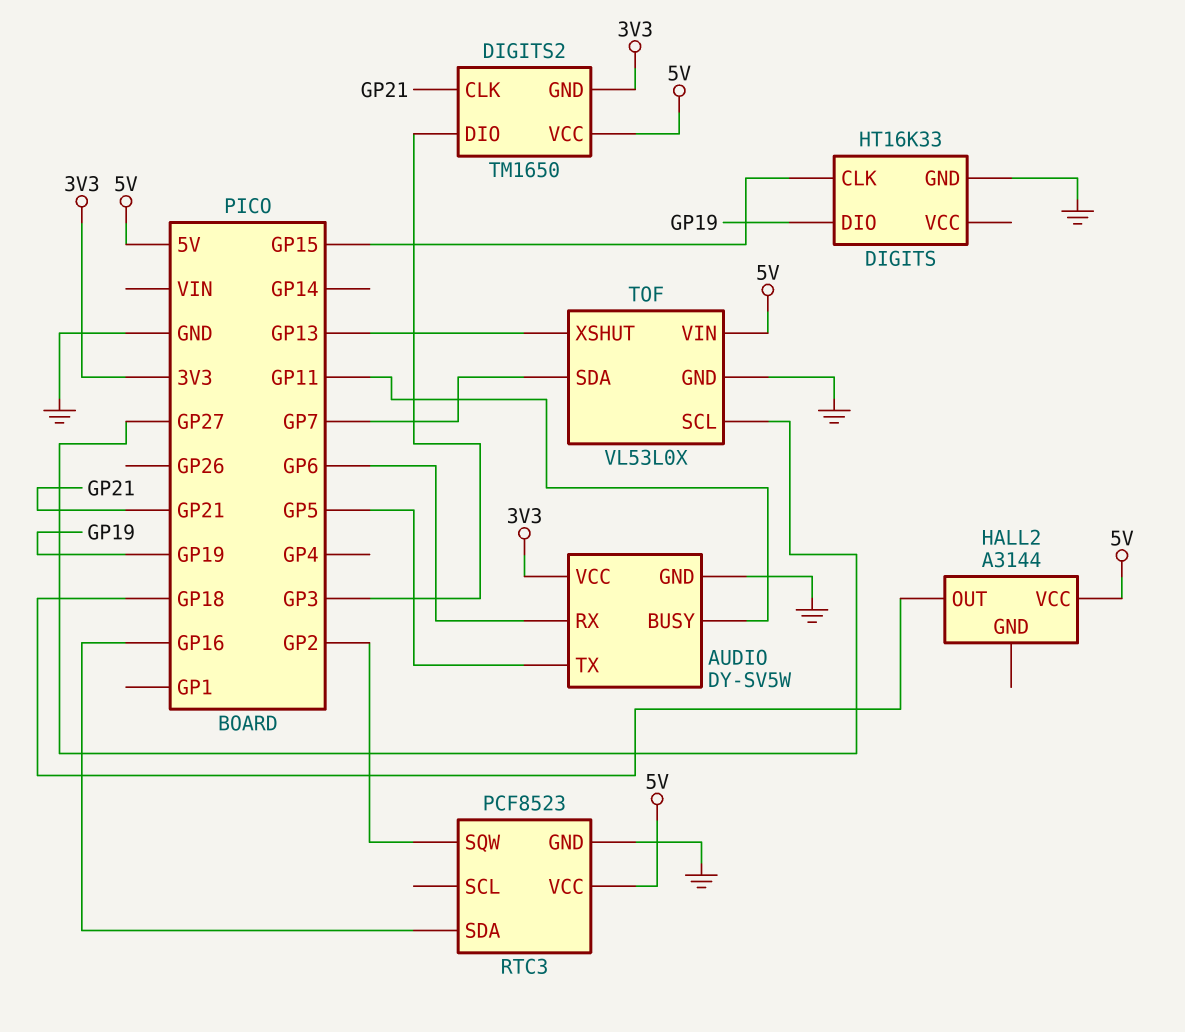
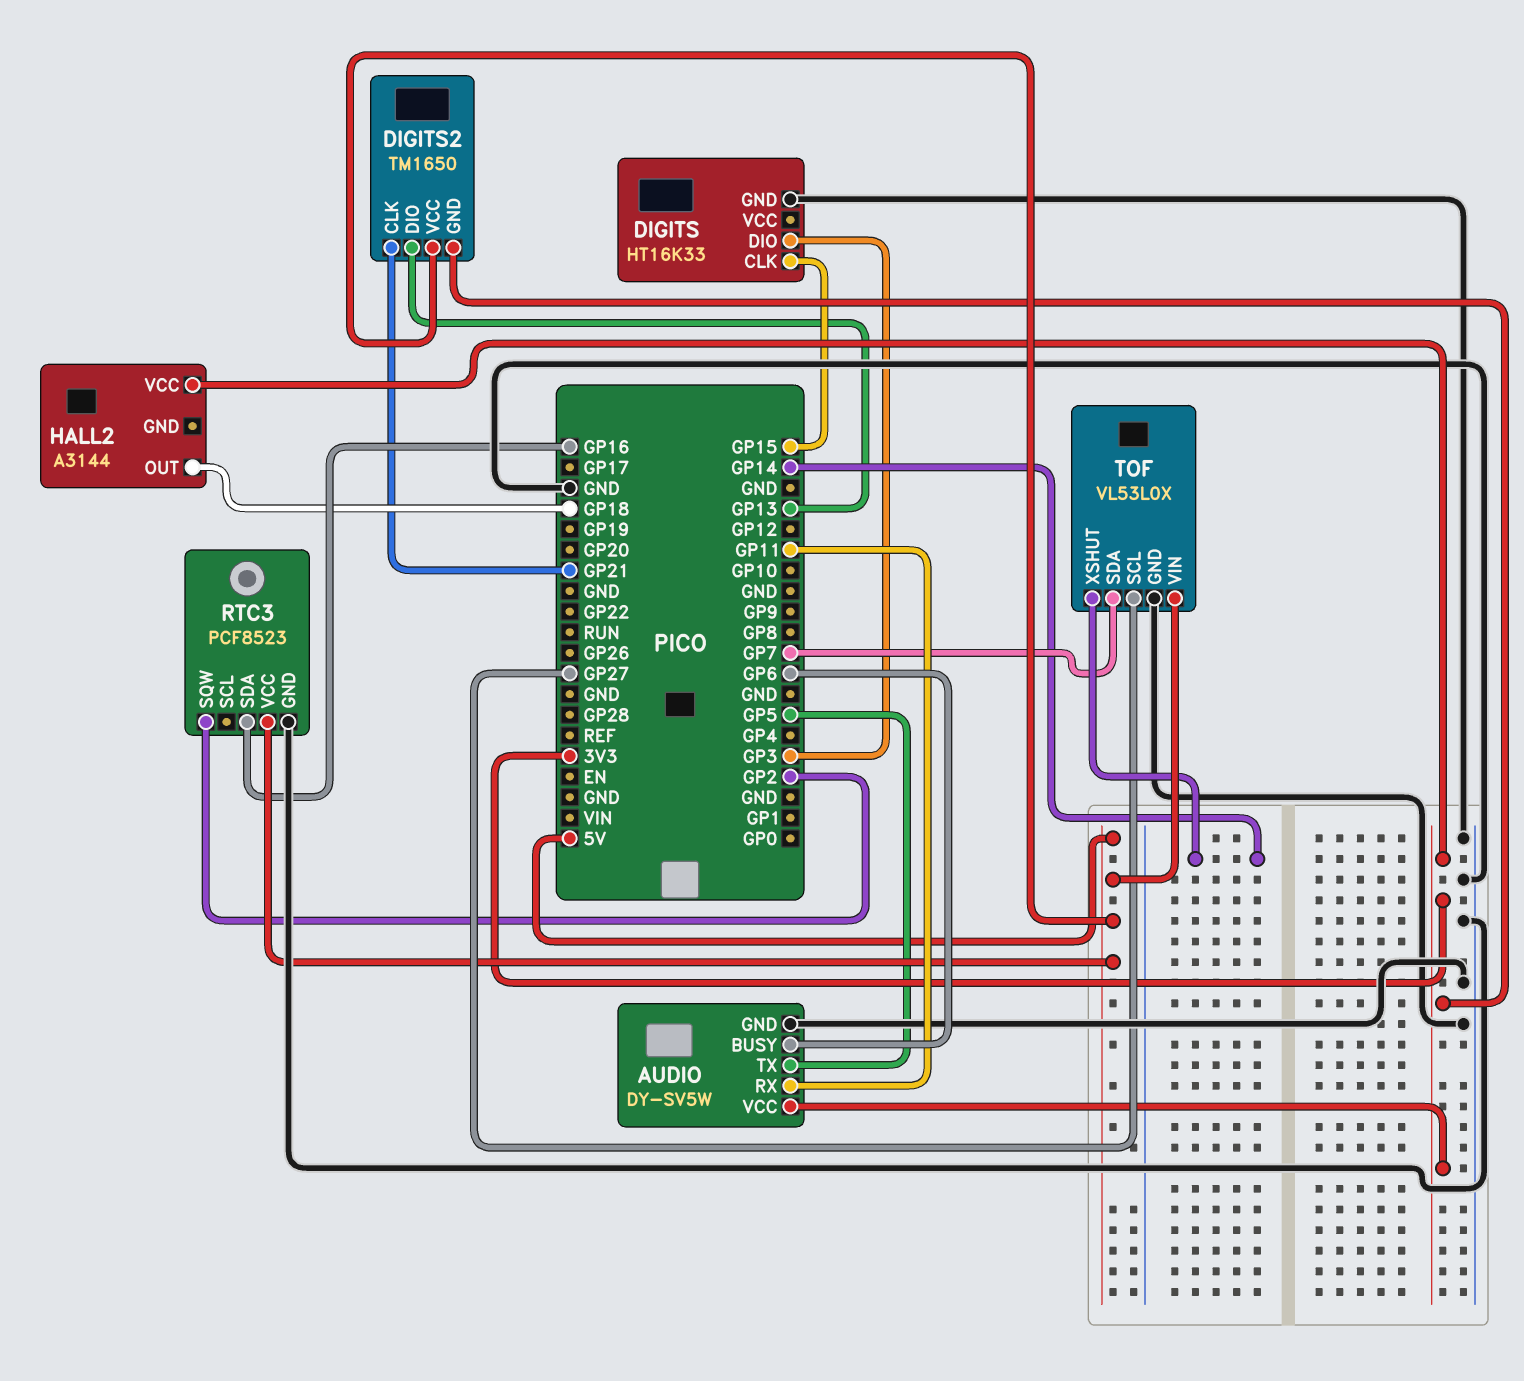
AUDIO pin BUSY: GP11 -> GP6
AUDIO pin RX: GP6 -> GP11
DIGITS pin DIO: GP19 -> GP3
DIGITS2 pin DIO: GP3 -> GP13
HALL2 pin VCC: 5V -> 3V3
TOF pin XSHUT: GP13 -> GP14

